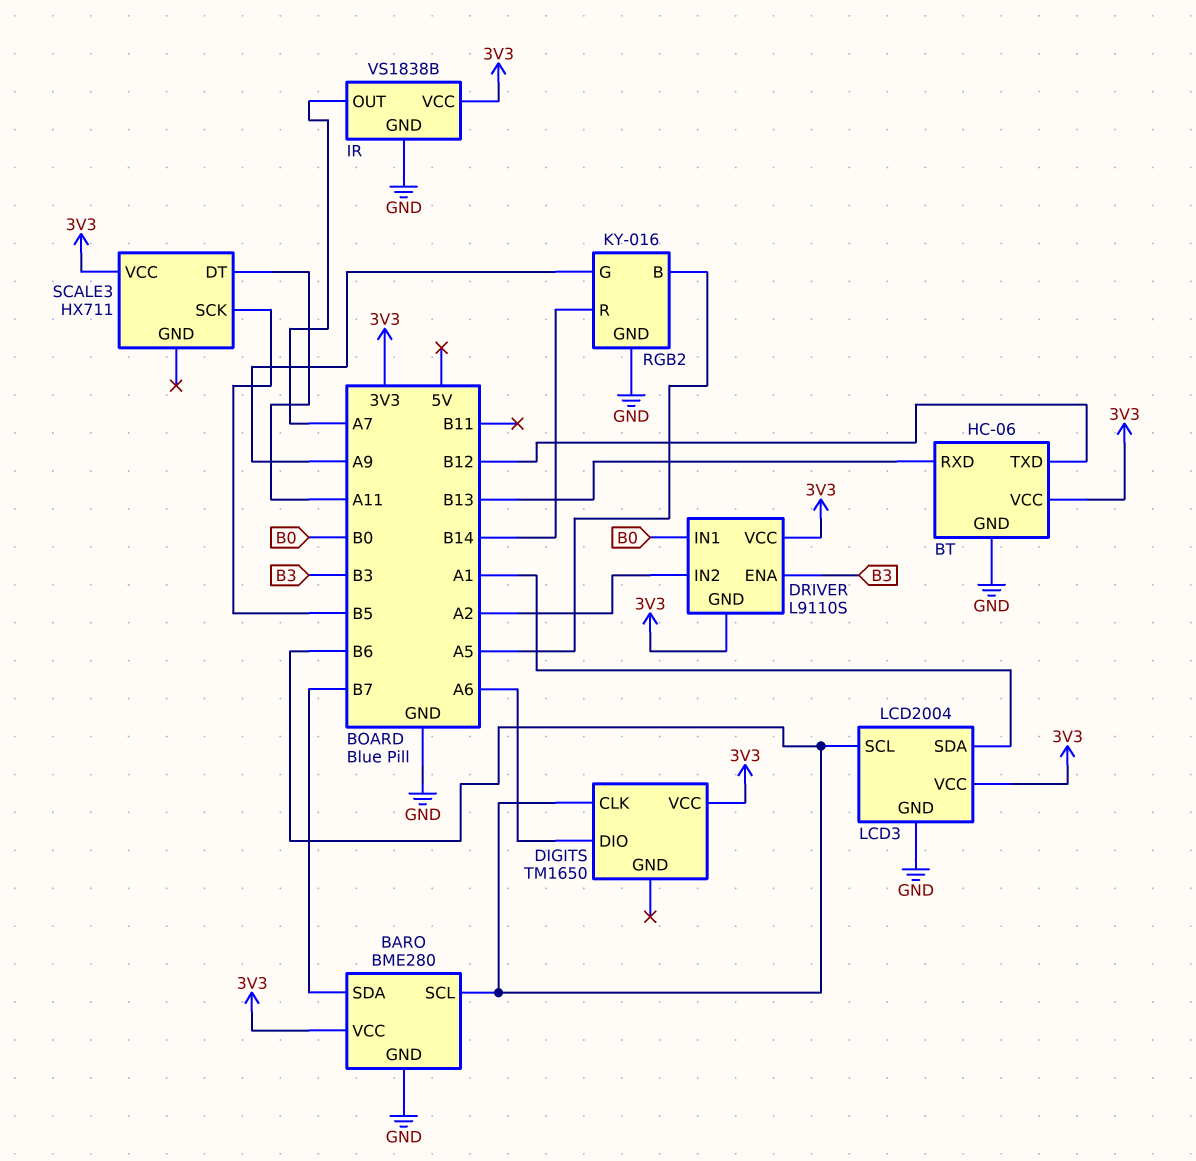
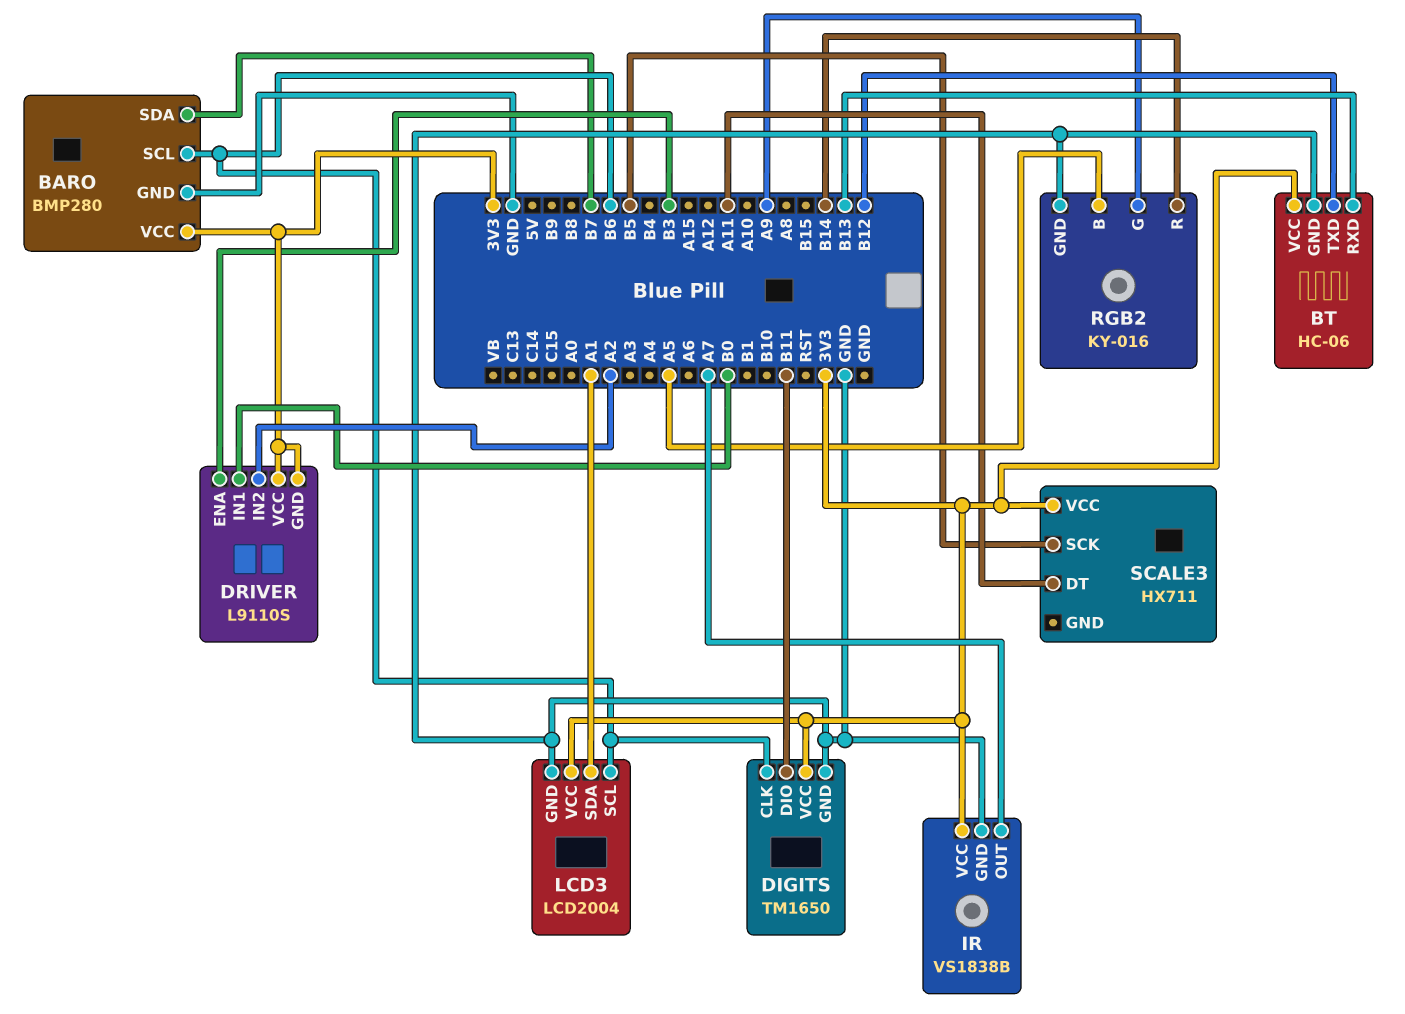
BARO: BME280 -> BMP280
DIGITS pin DIO: A6 -> B11
DIGITS pin GND: none -> GND

